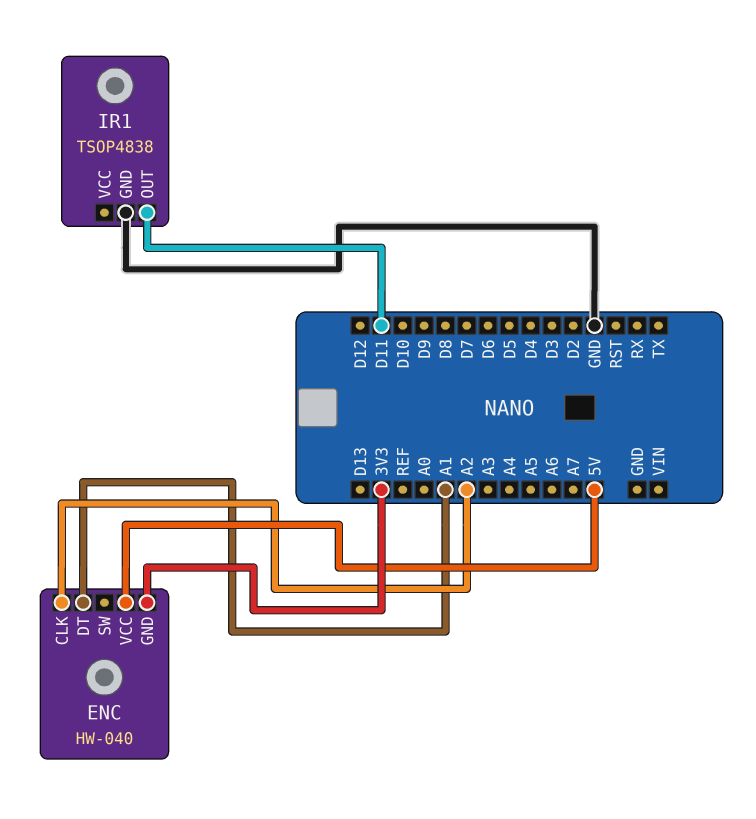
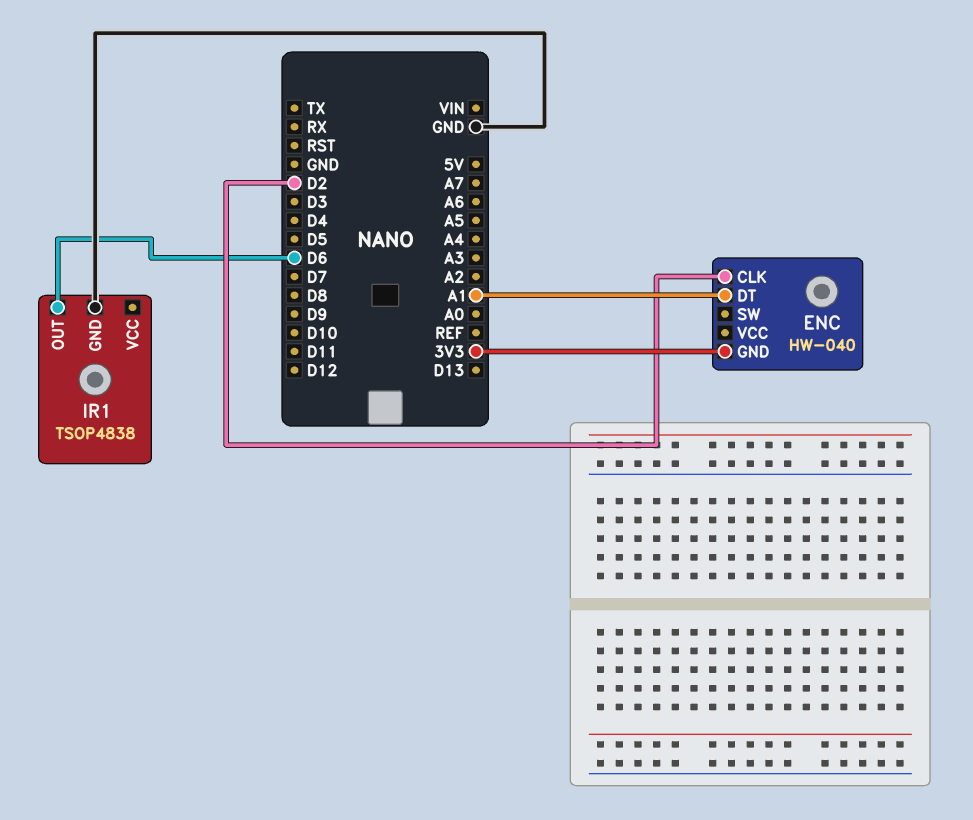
ENC pin CLK: A2 -> D2
ENC pin VCC: 5V -> none
IR1 pin OUT: D11 -> D6

